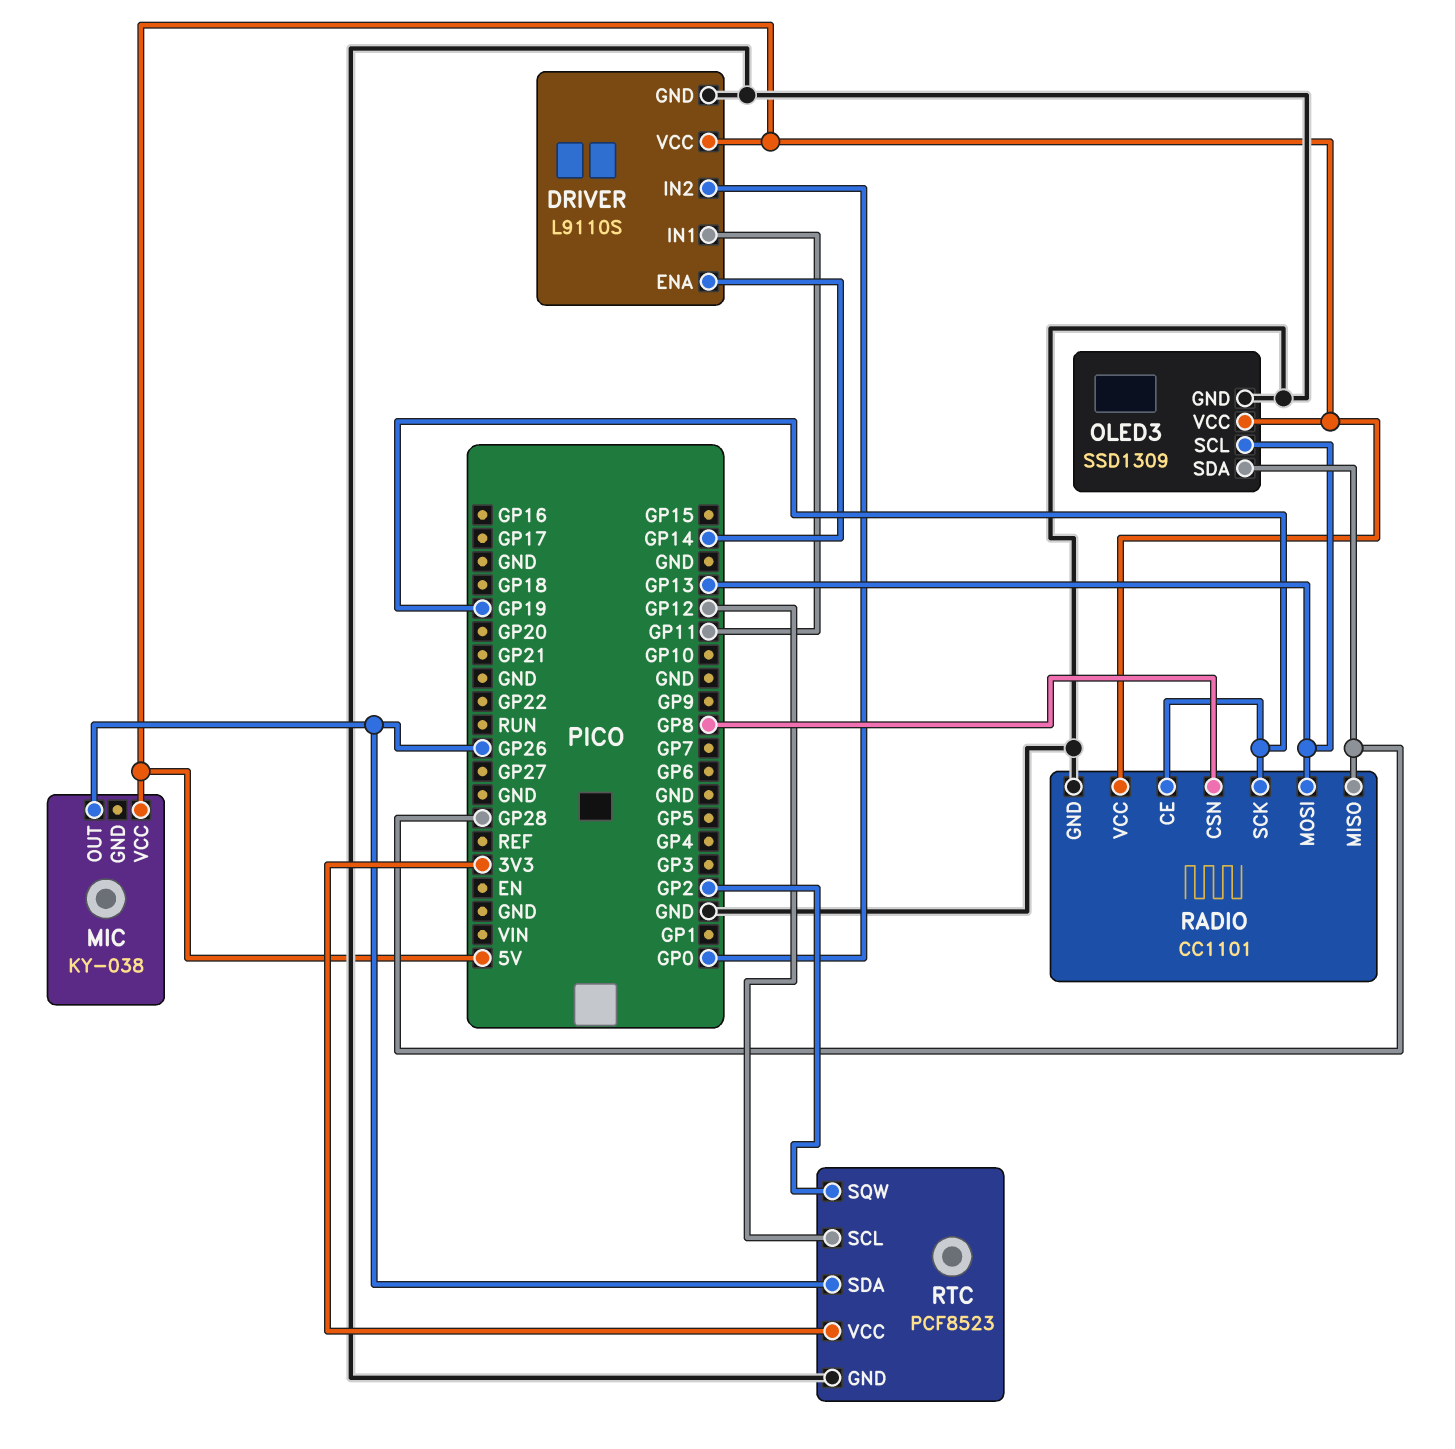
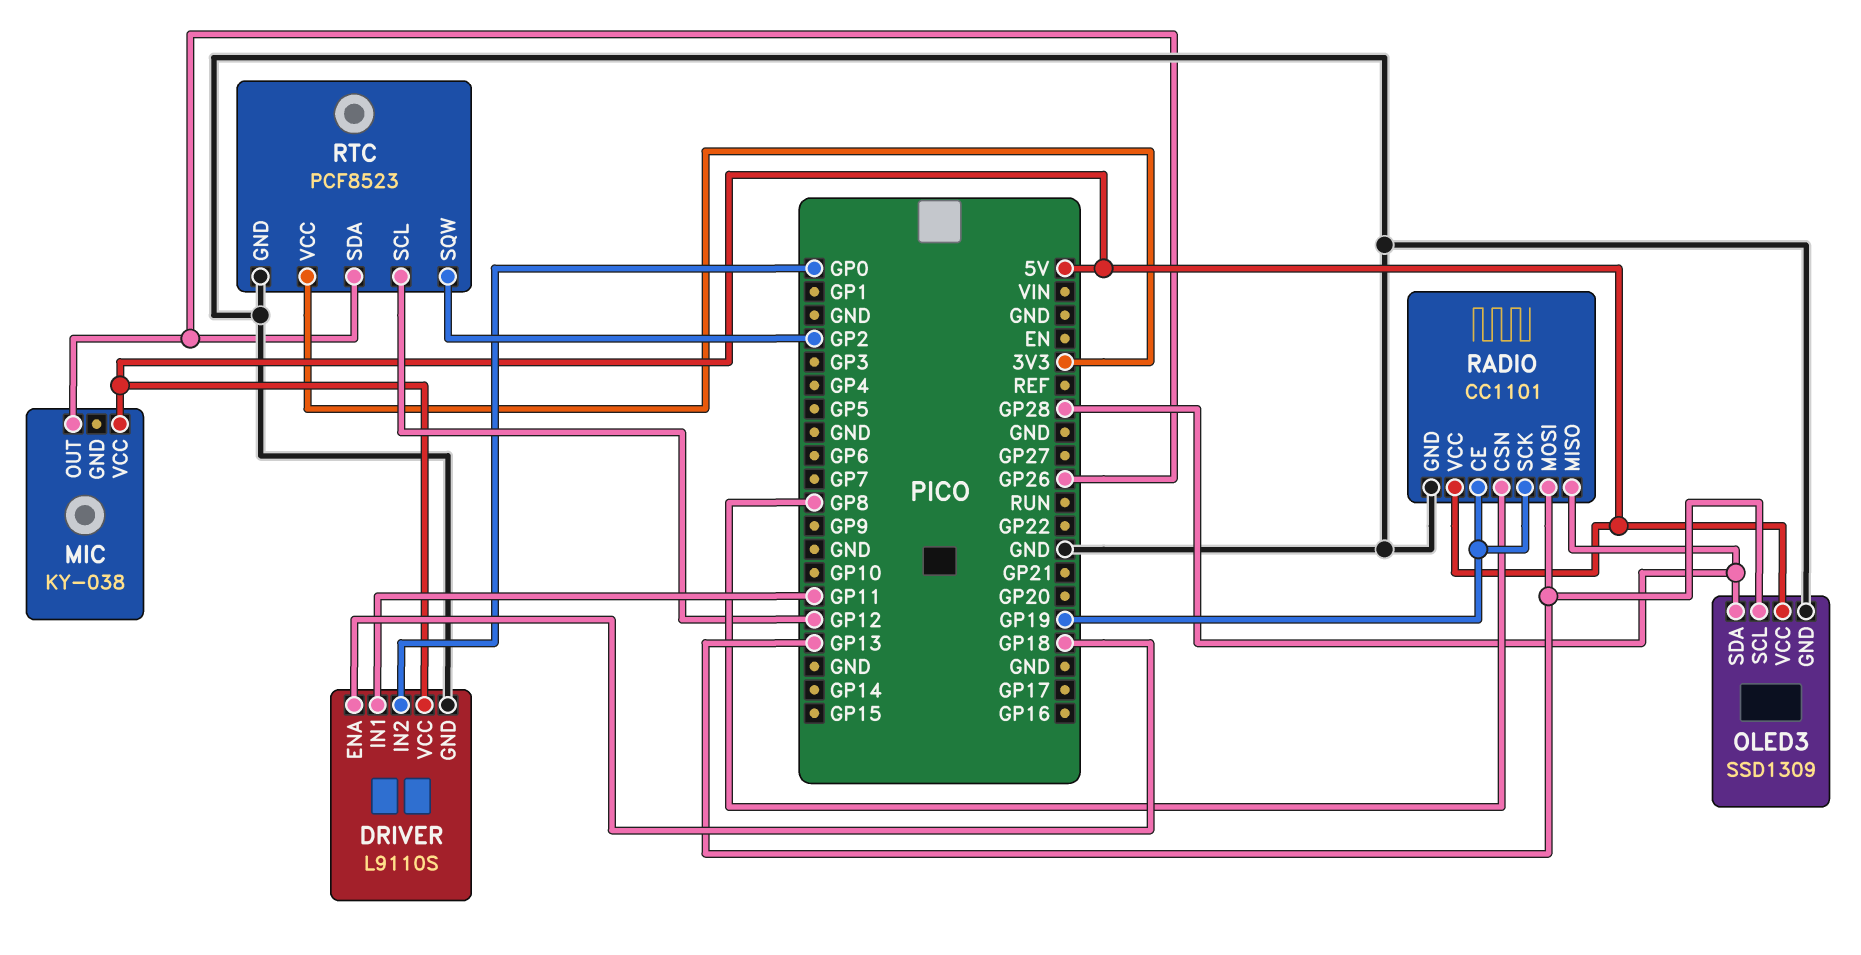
DRIVER pin ENA: GP14 -> GP18

